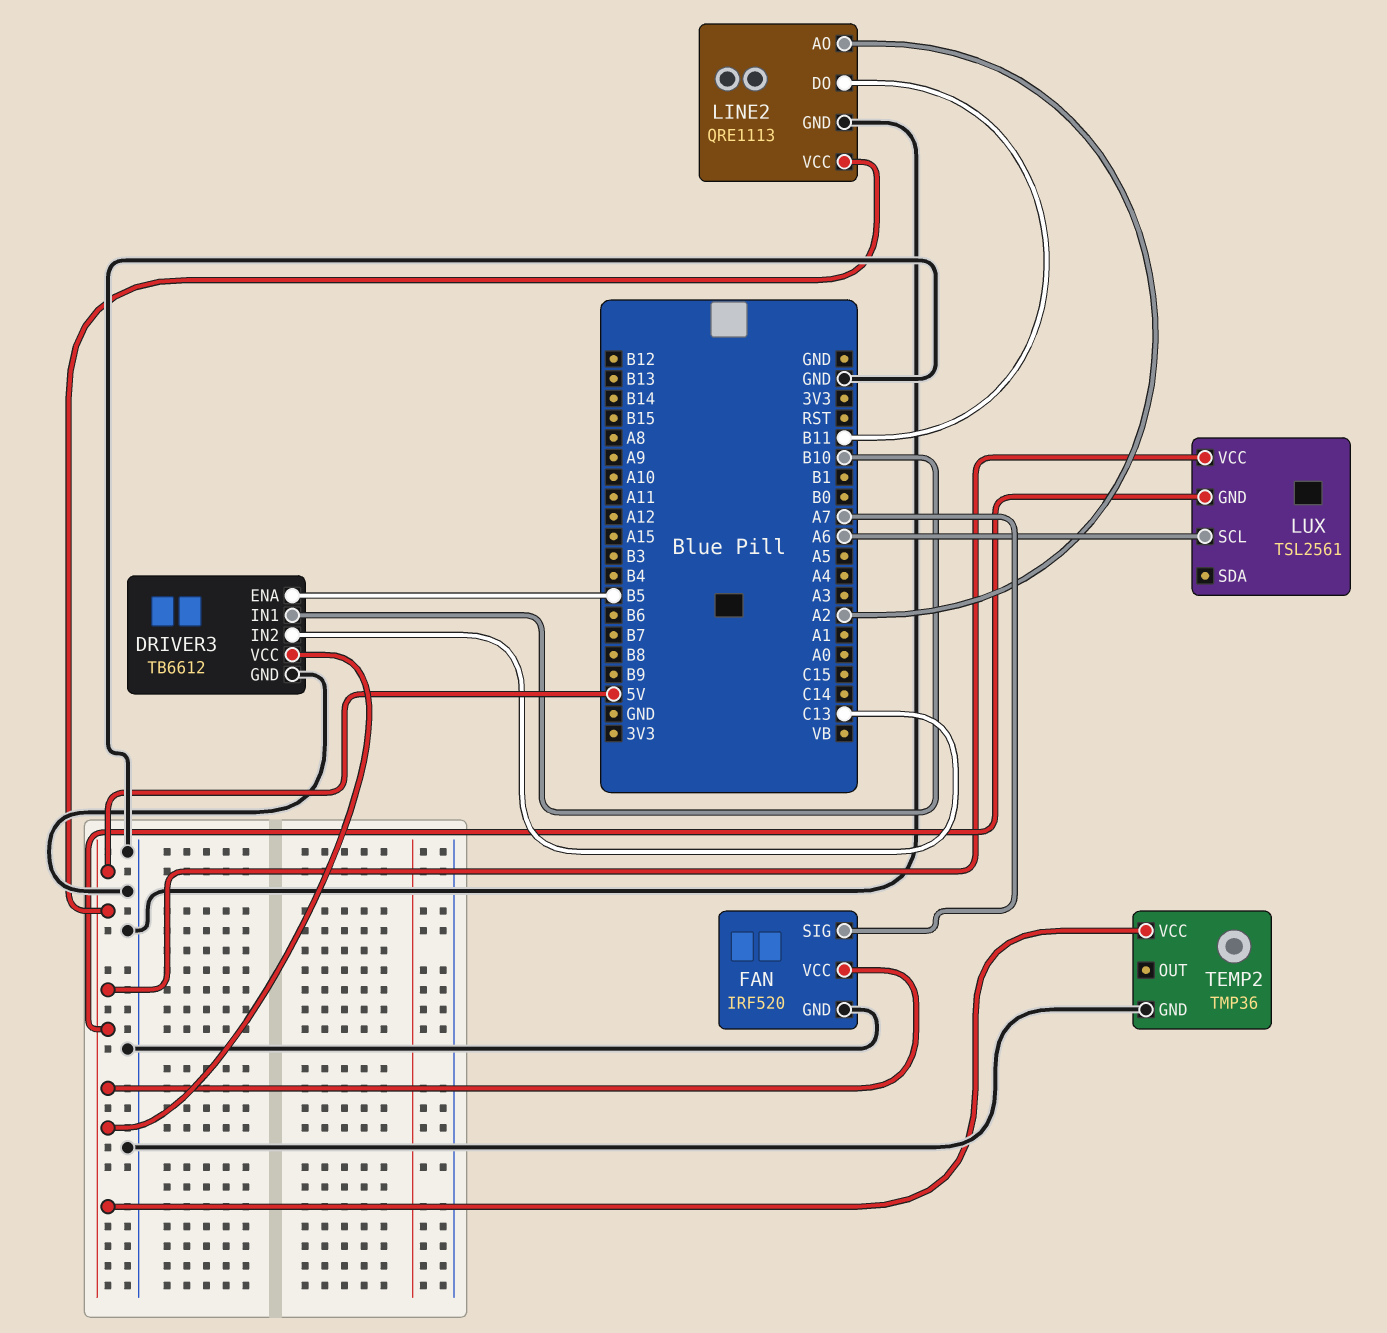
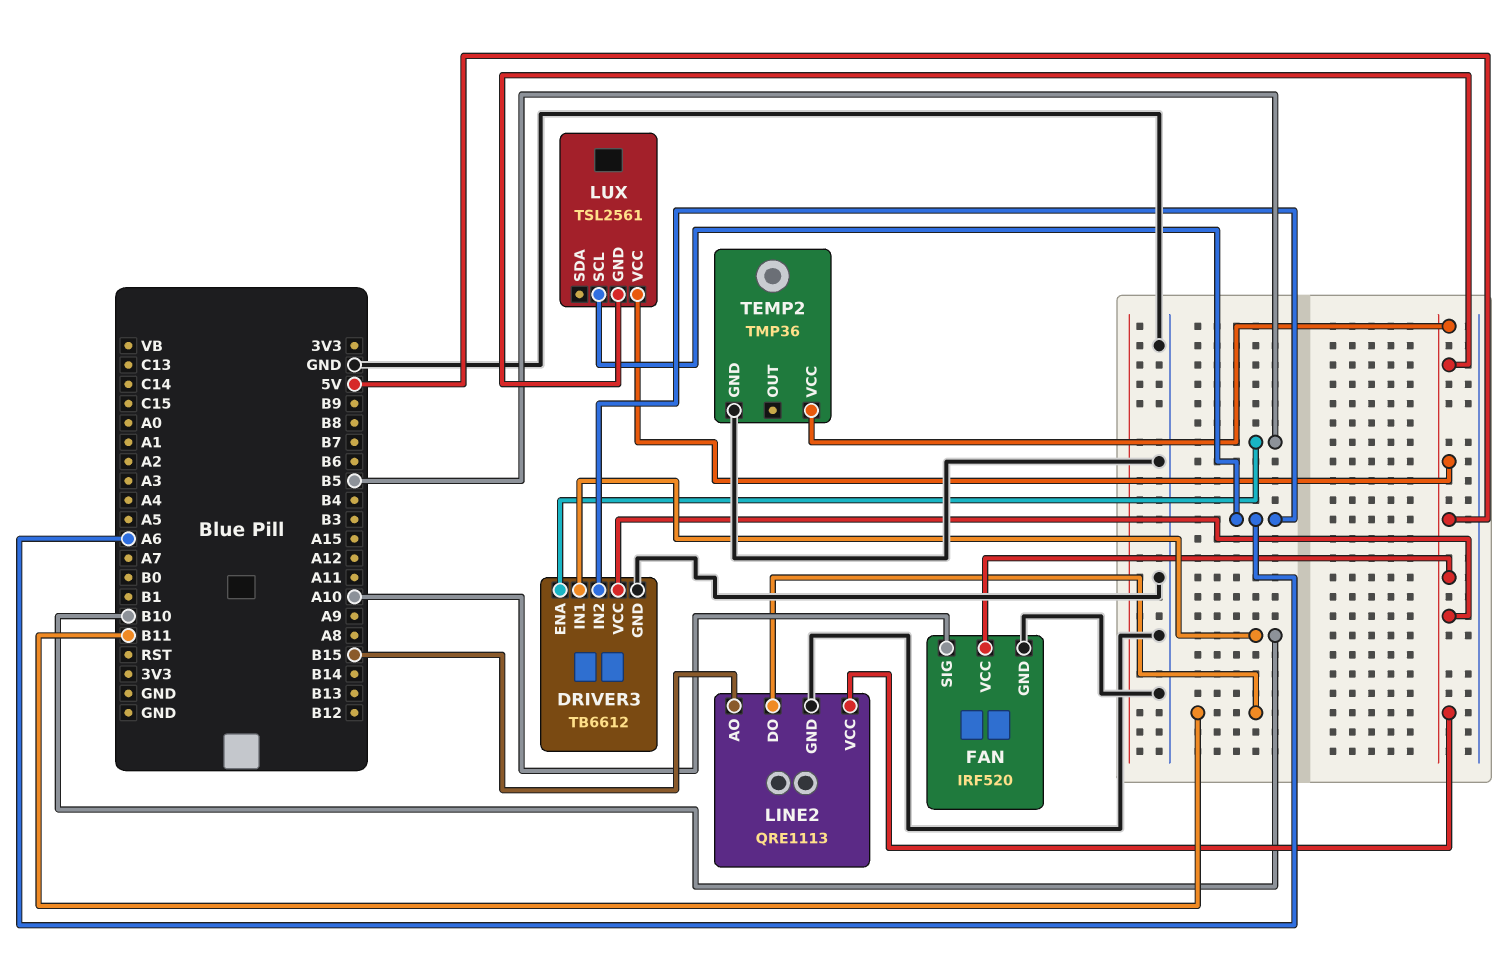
DRIVER3 pin IN2: C13 -> A6
FAN pin SIG: A7 -> A10
LINE2 pin AO: A2 -> B15

